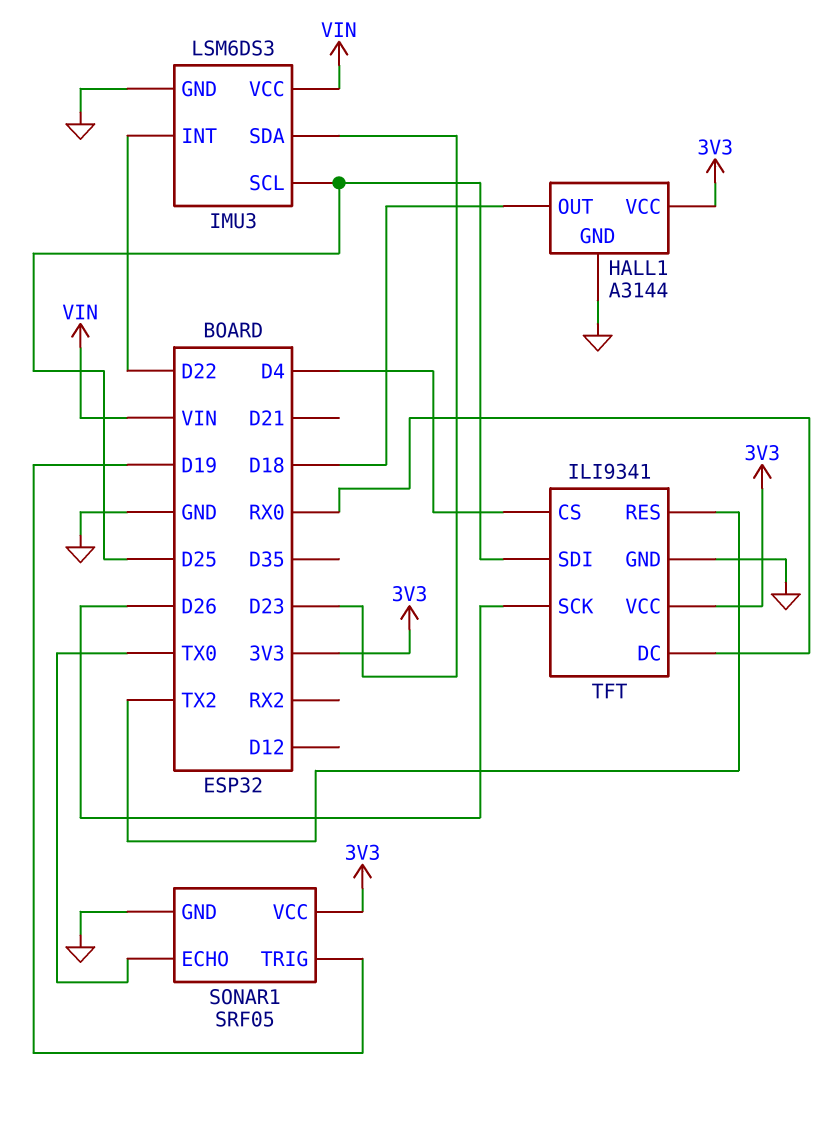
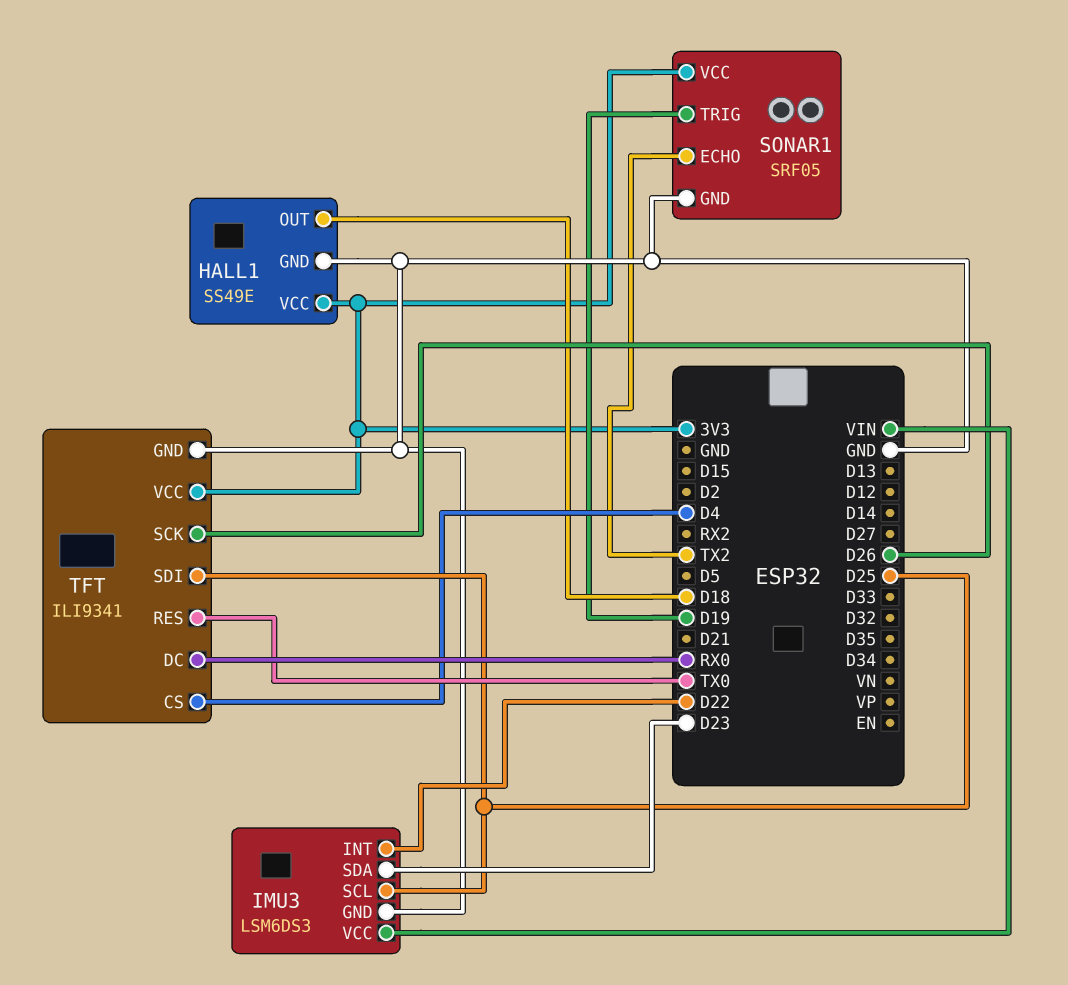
HALL1: A3144 -> SS49E
SONAR1 pin ECHO: TX0 -> TX2
TFT pin RES: TX2 -> TX0

